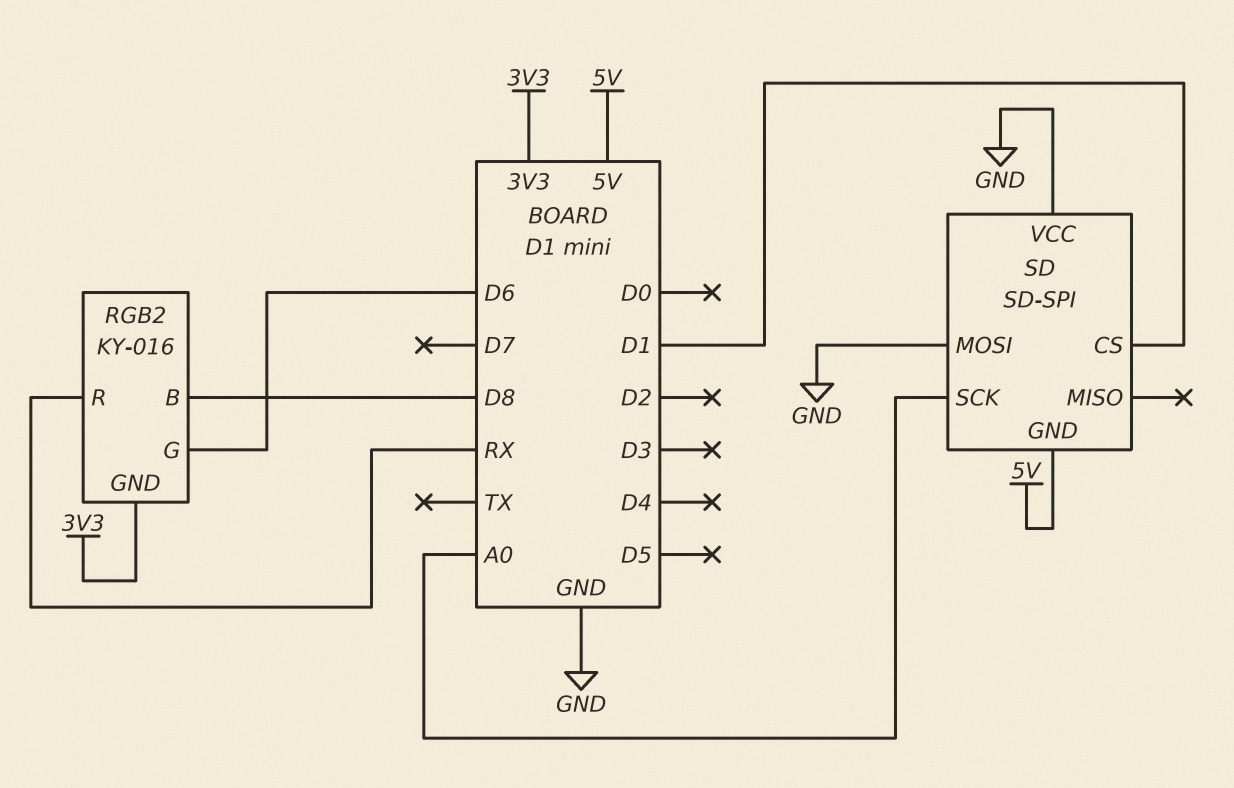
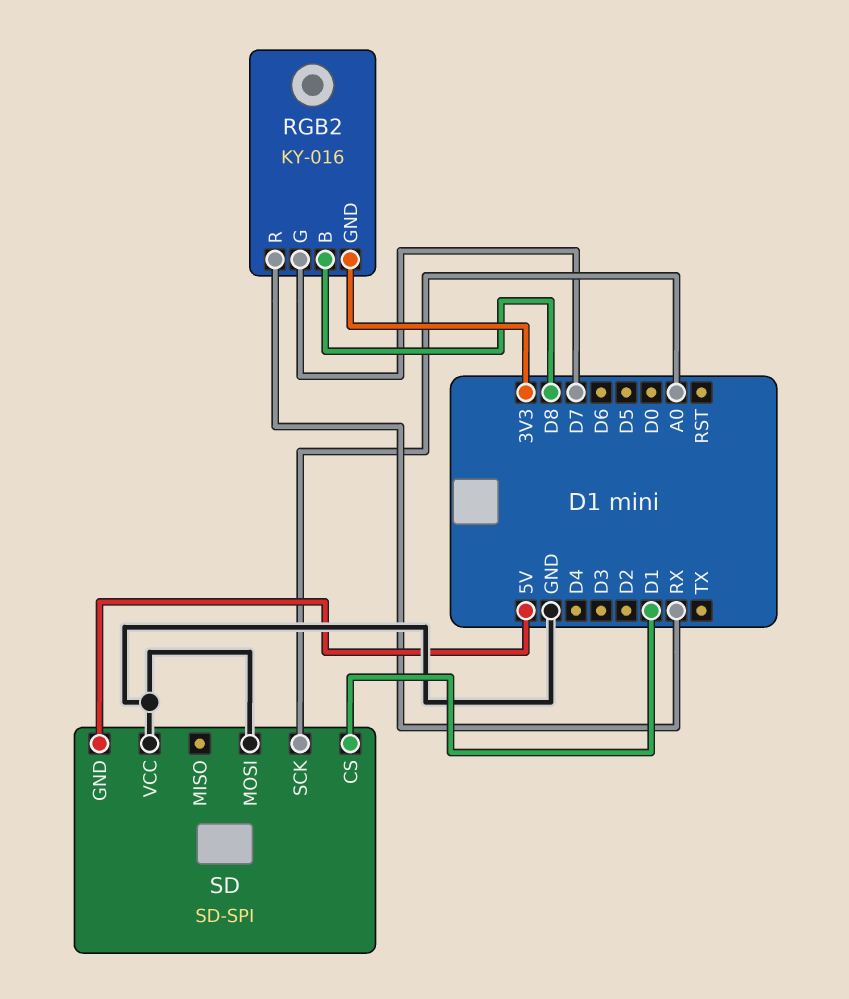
RGB2 pin G: D6 -> D7

